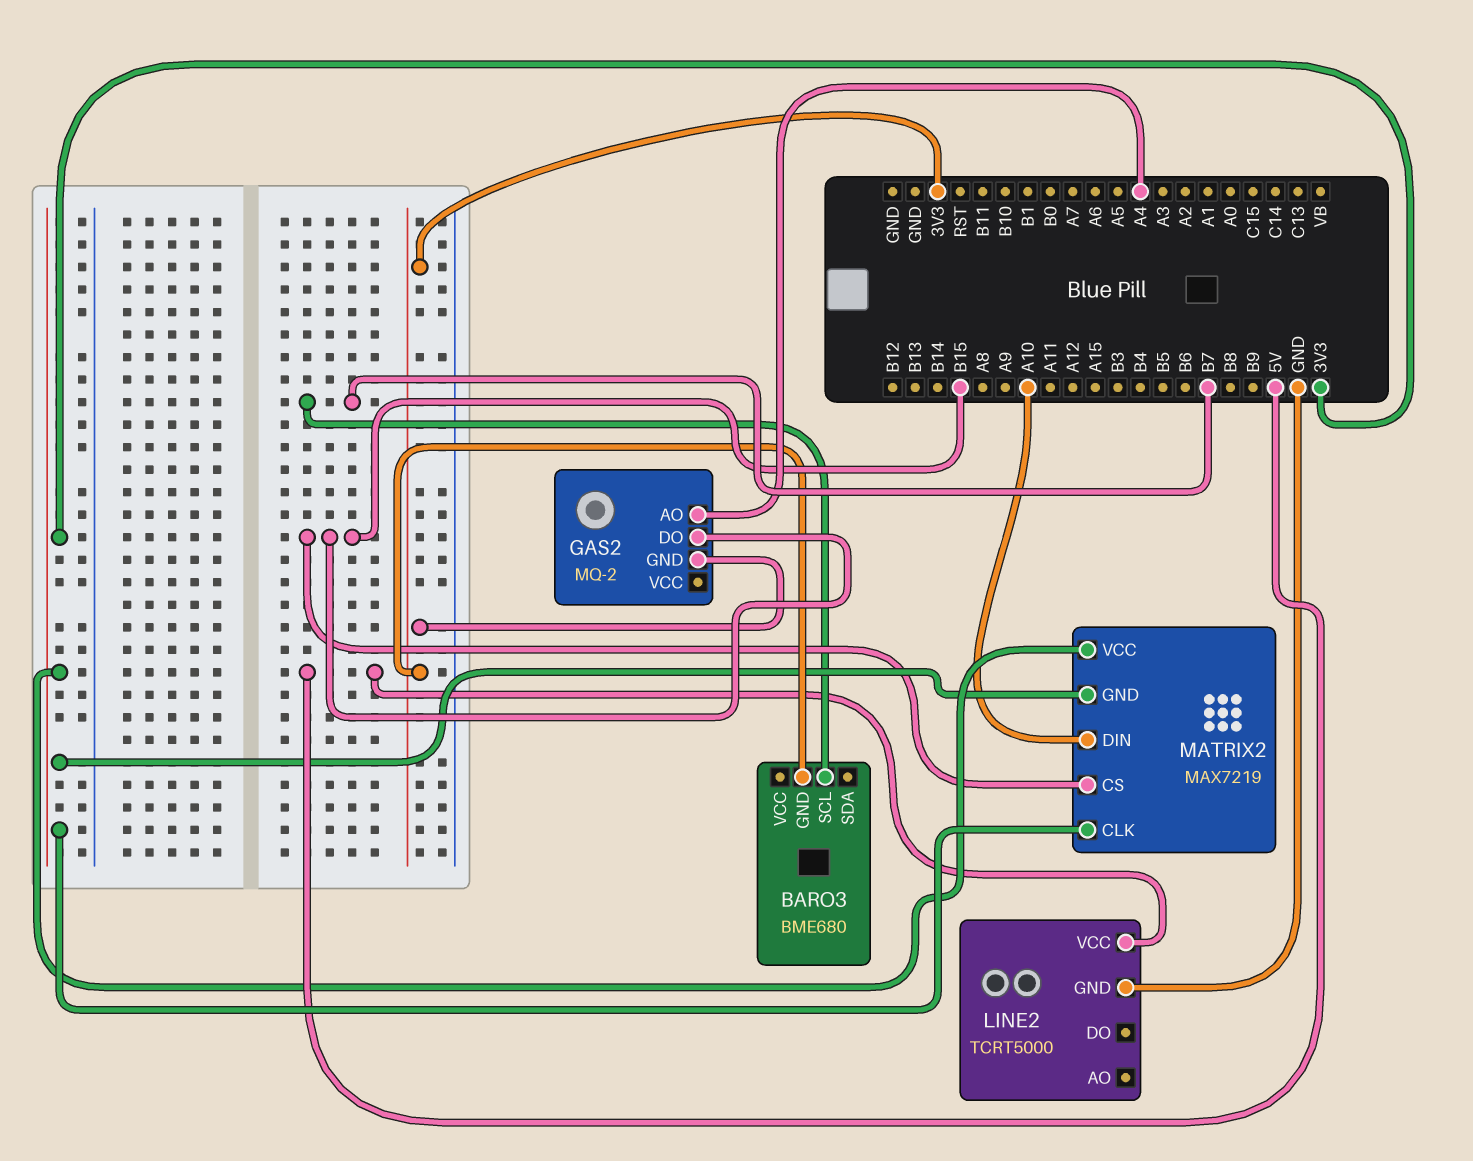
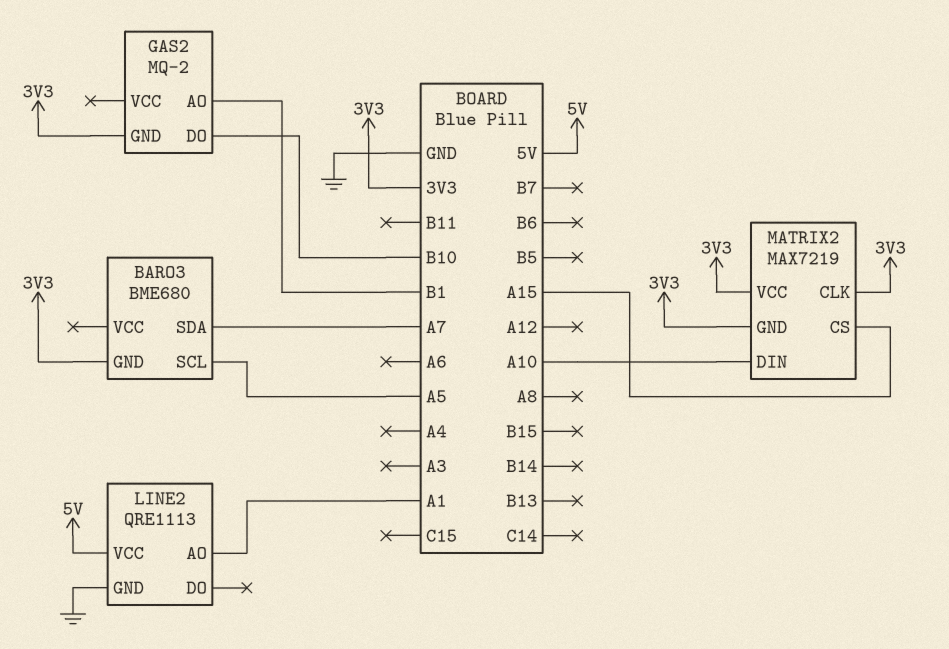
BARO3 pin SCL: B7 -> A5
BARO3 pin SDA: none -> A7
GAS2 pin AO: A4 -> B1
GAS2 pin DO: B15 -> B10
LINE2: TCRT5000 -> QRE1113
LINE2 pin AO: none -> A1
MATRIX2 pin CS: B15 -> A15

